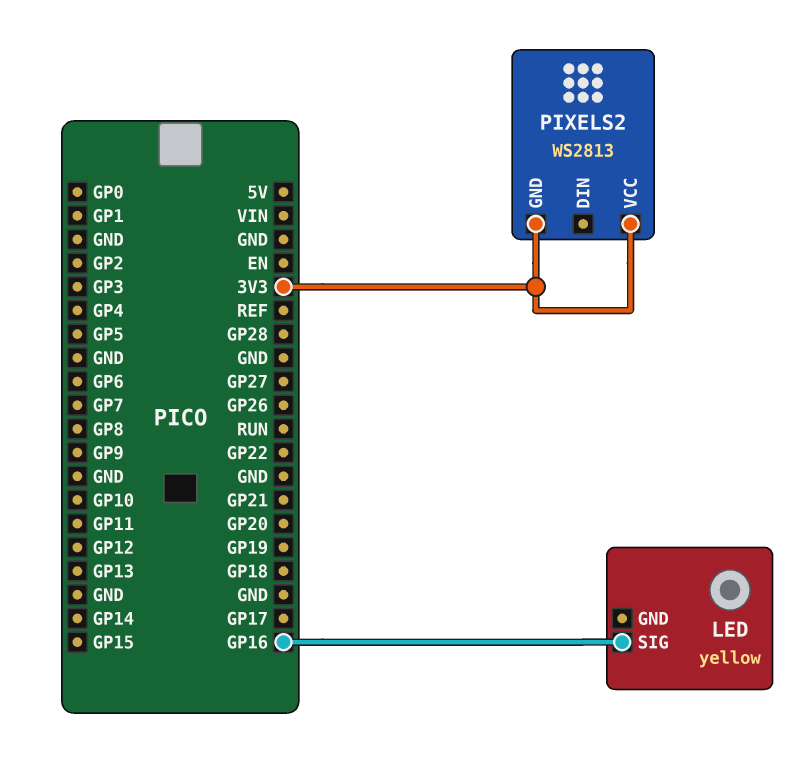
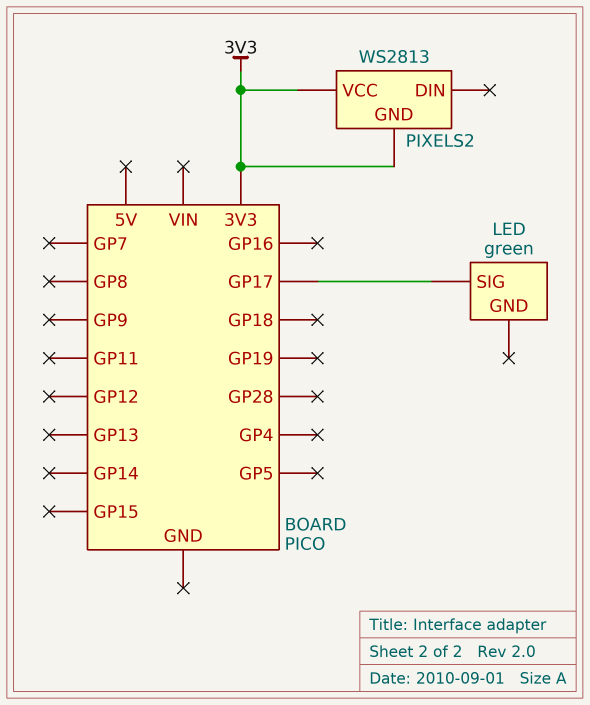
LED: yellow -> green
LED pin SIG: GP16 -> GP17

